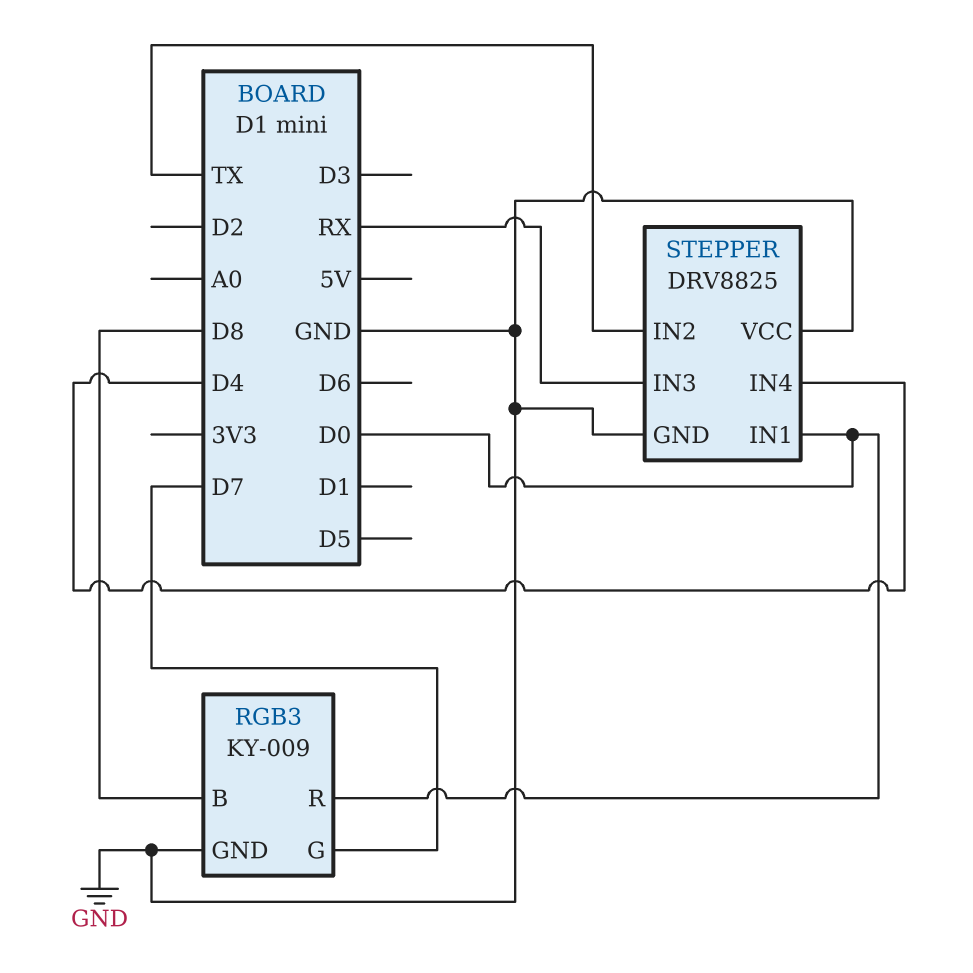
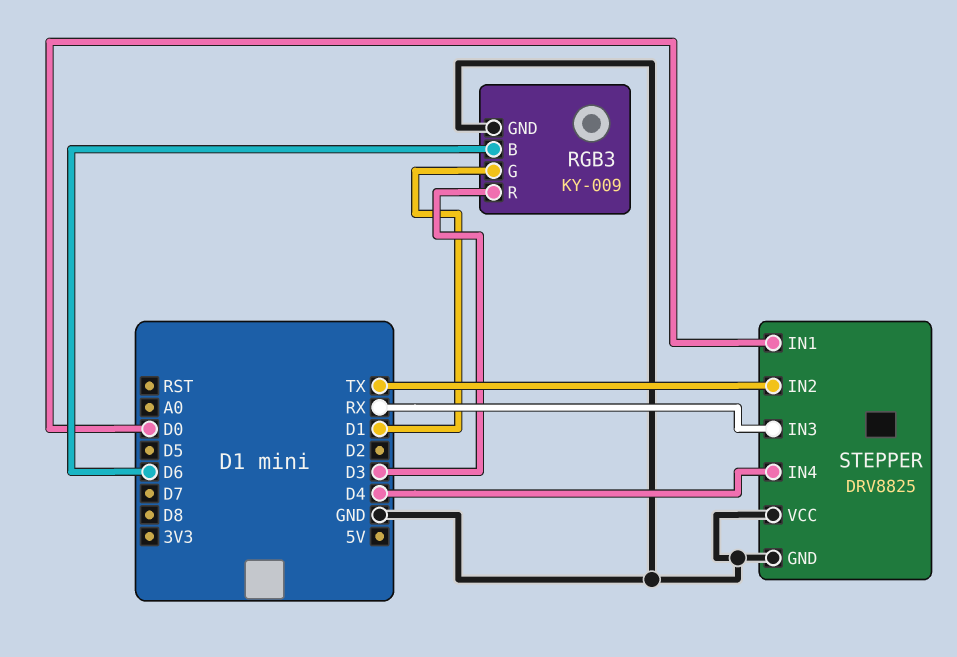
RGB3 pin B: D8 -> D6
RGB3 pin G: D7 -> D1
RGB3 pin R: D0 -> D3

